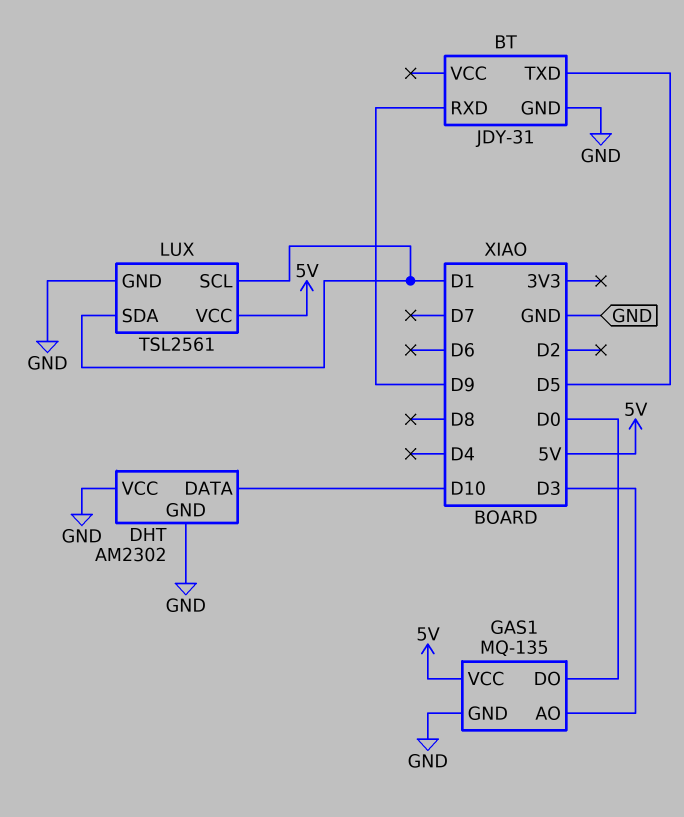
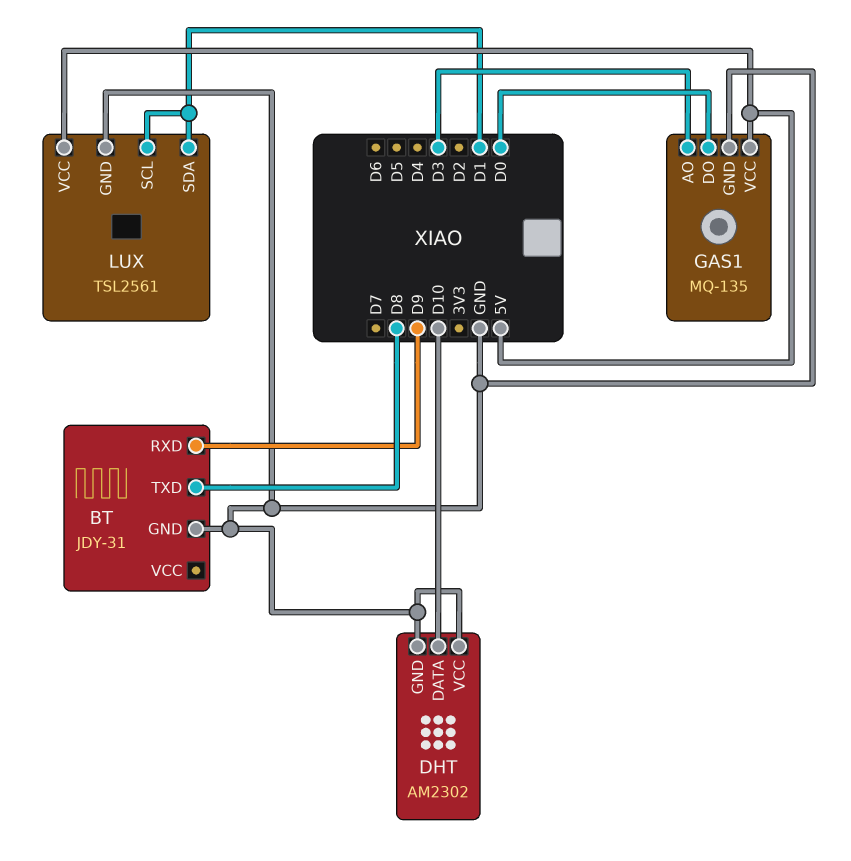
BT pin TXD: D5 -> D8

